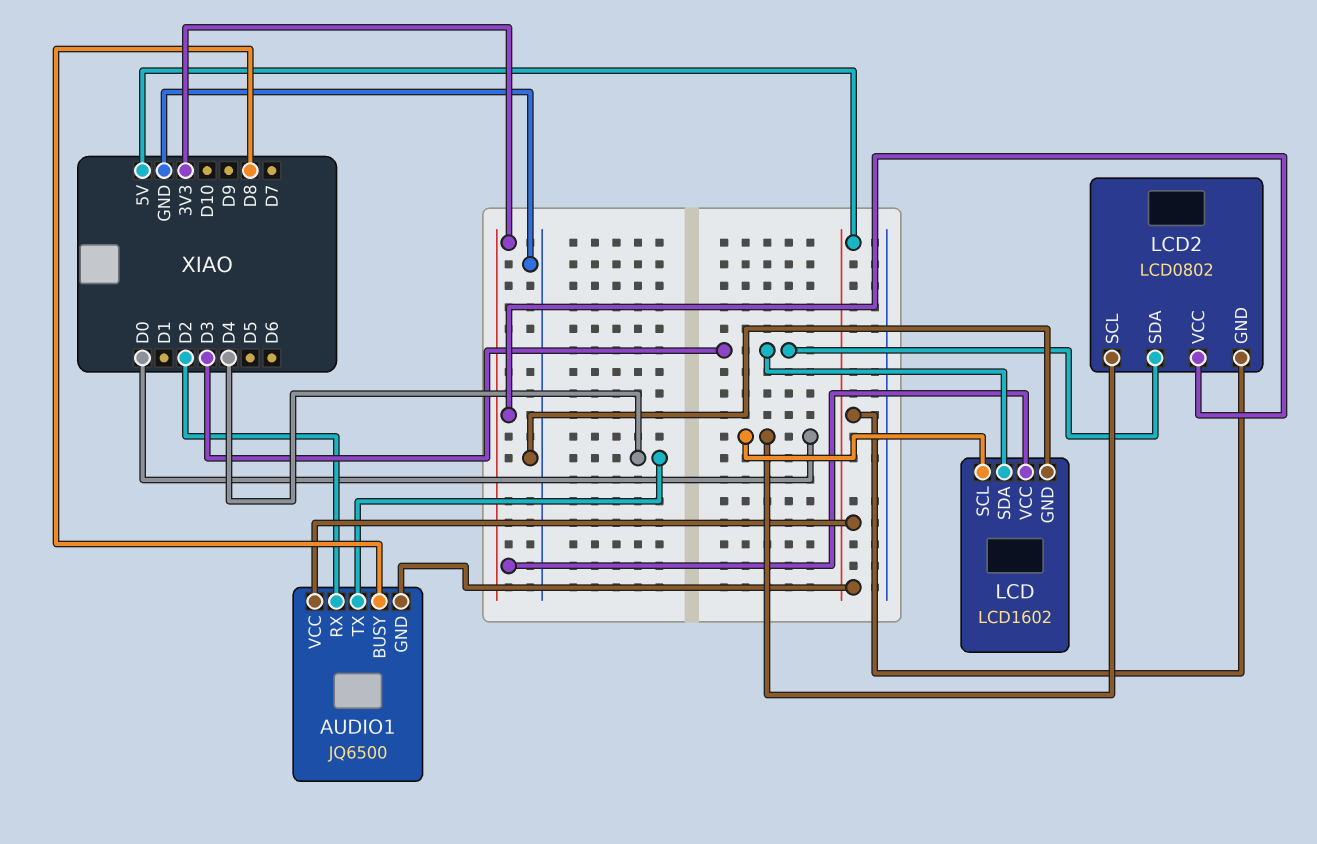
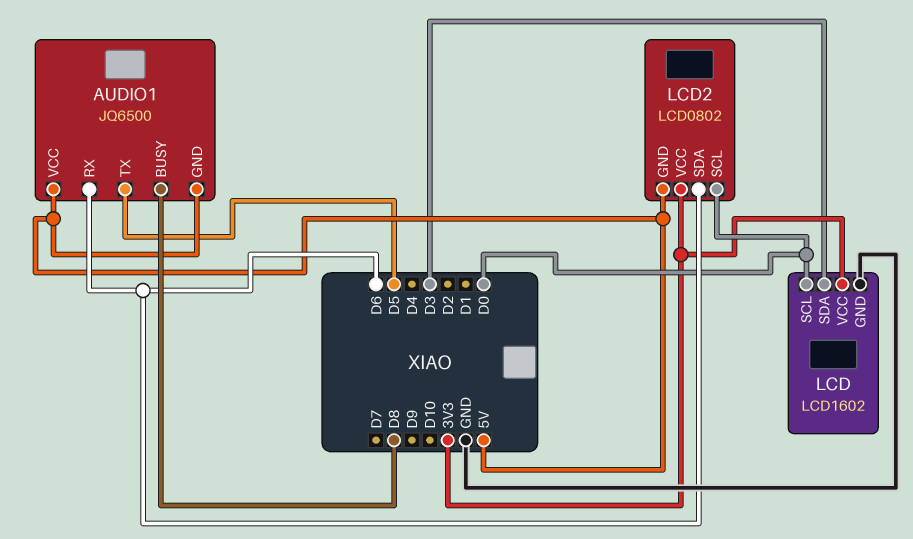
AUDIO1 pin RX: D2 -> D6
AUDIO1 pin TX: D4 -> D5
LCD2 pin SDA: D3 -> D6

